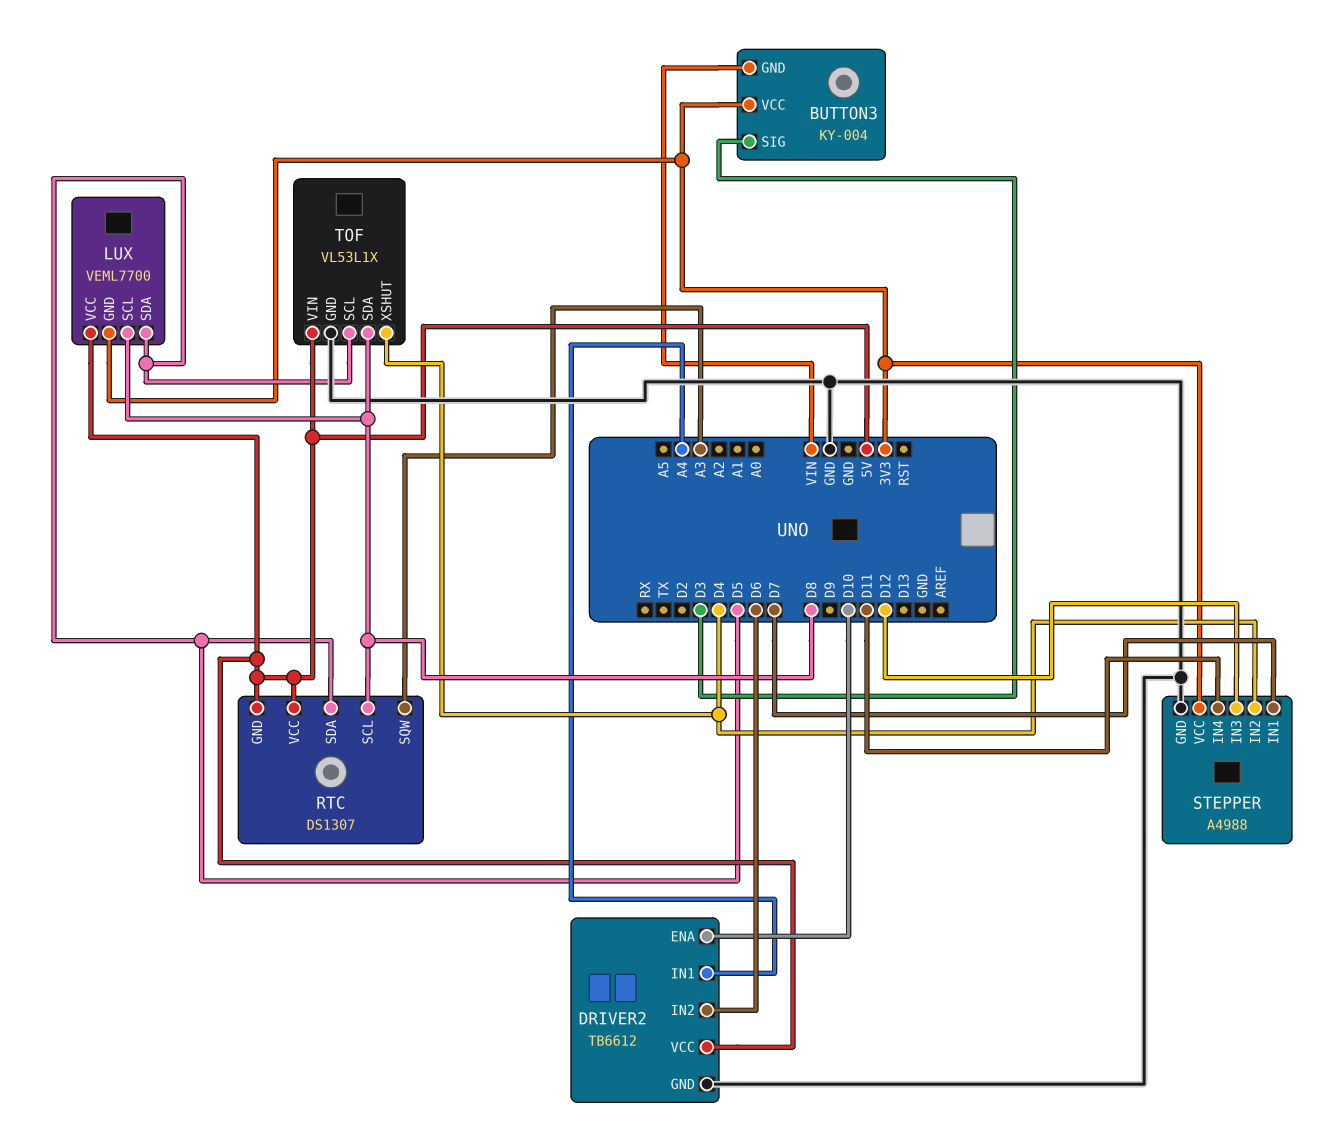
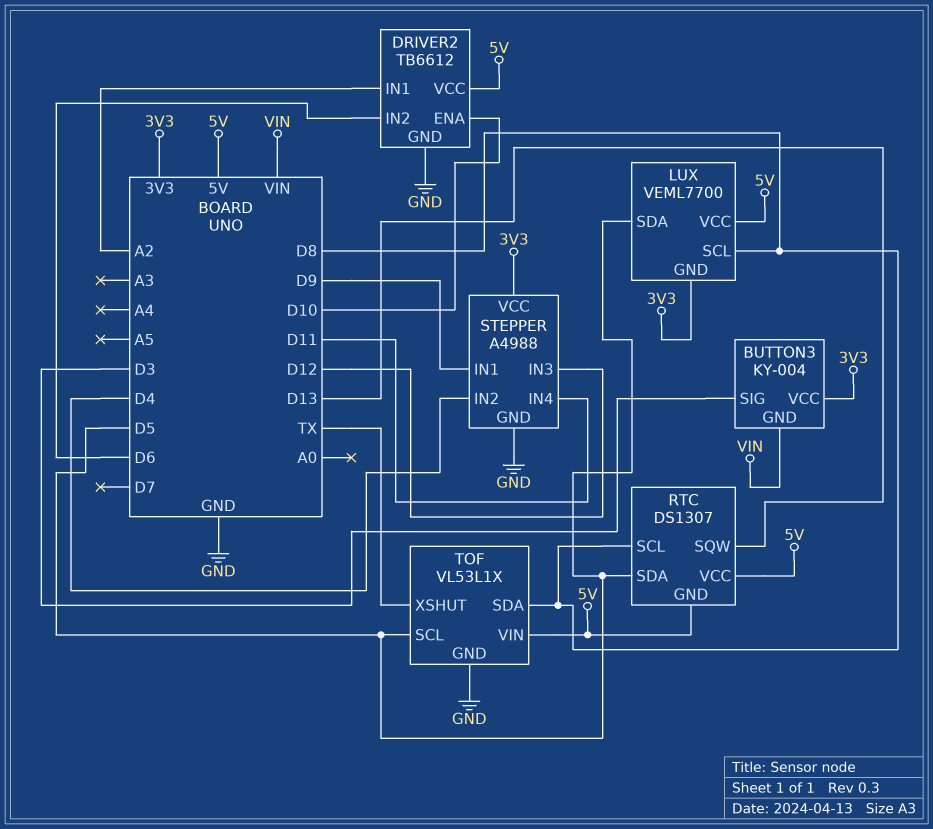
DRIVER2 pin IN1: A4 -> A2
RTC pin SQW: A3 -> D13
STEPPER pin IN1: D7 -> D9
TOF pin XSHUT: D4 -> TX

